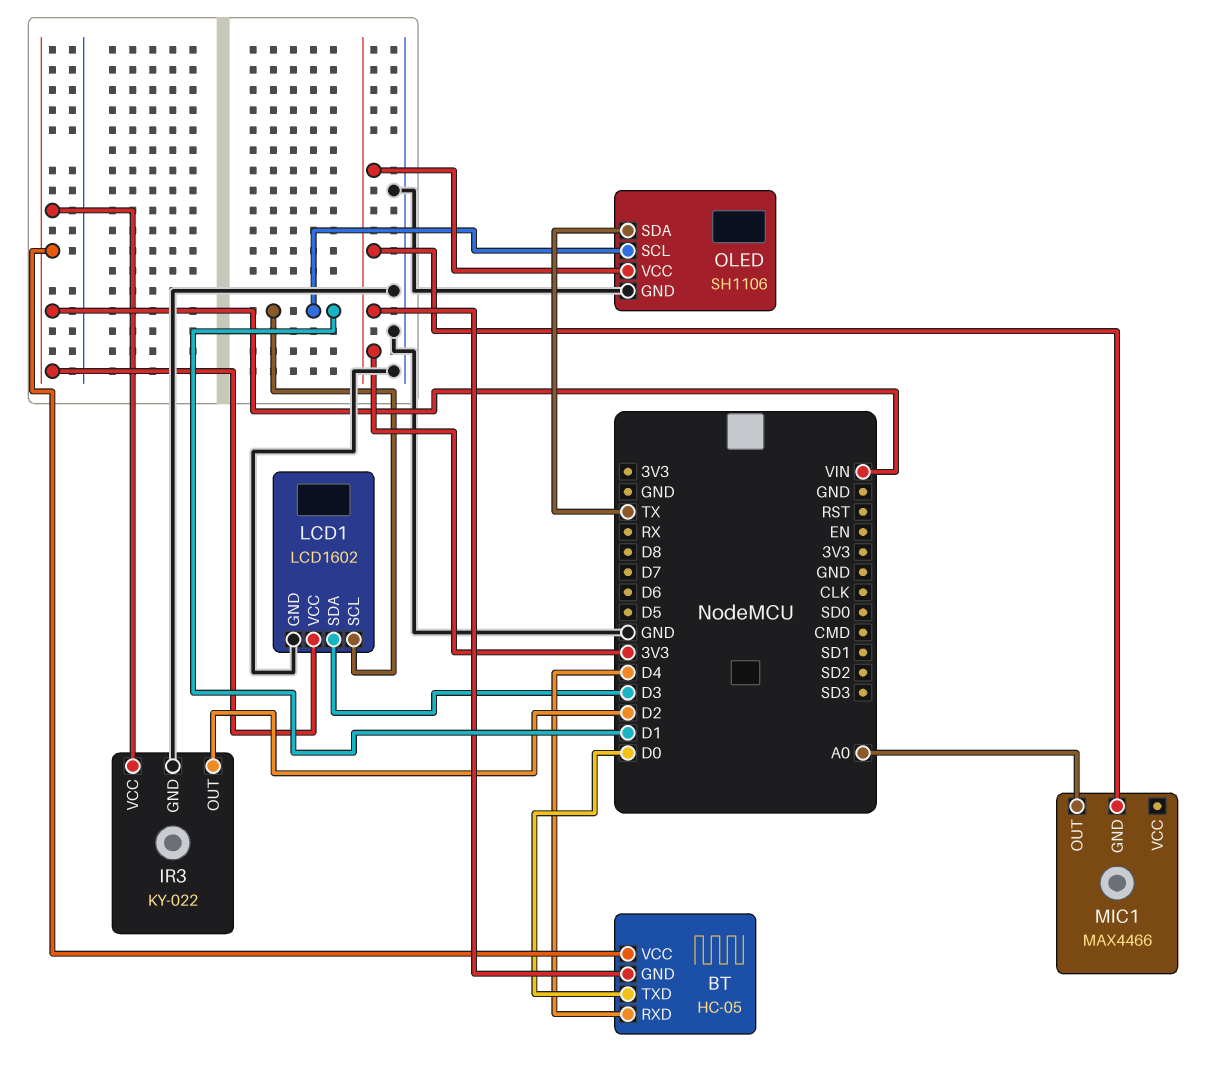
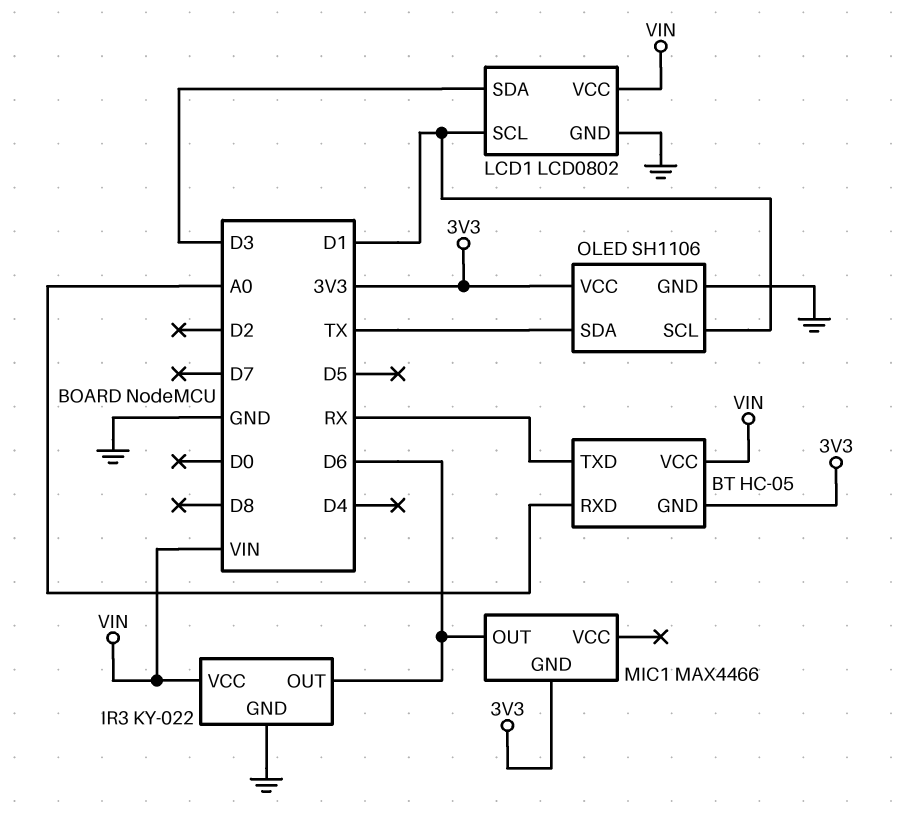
BT pin RXD: D4 -> A0
BT pin TXD: D0 -> RX
IR3 pin OUT: D2 -> D6
LCD1: LCD1602 -> LCD0802
MIC1 pin OUT: A0 -> D6

